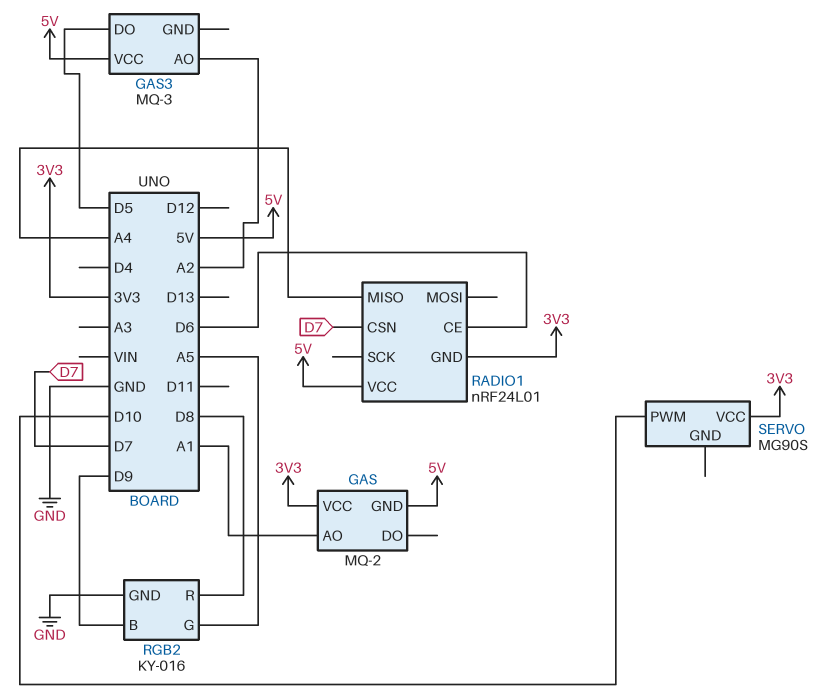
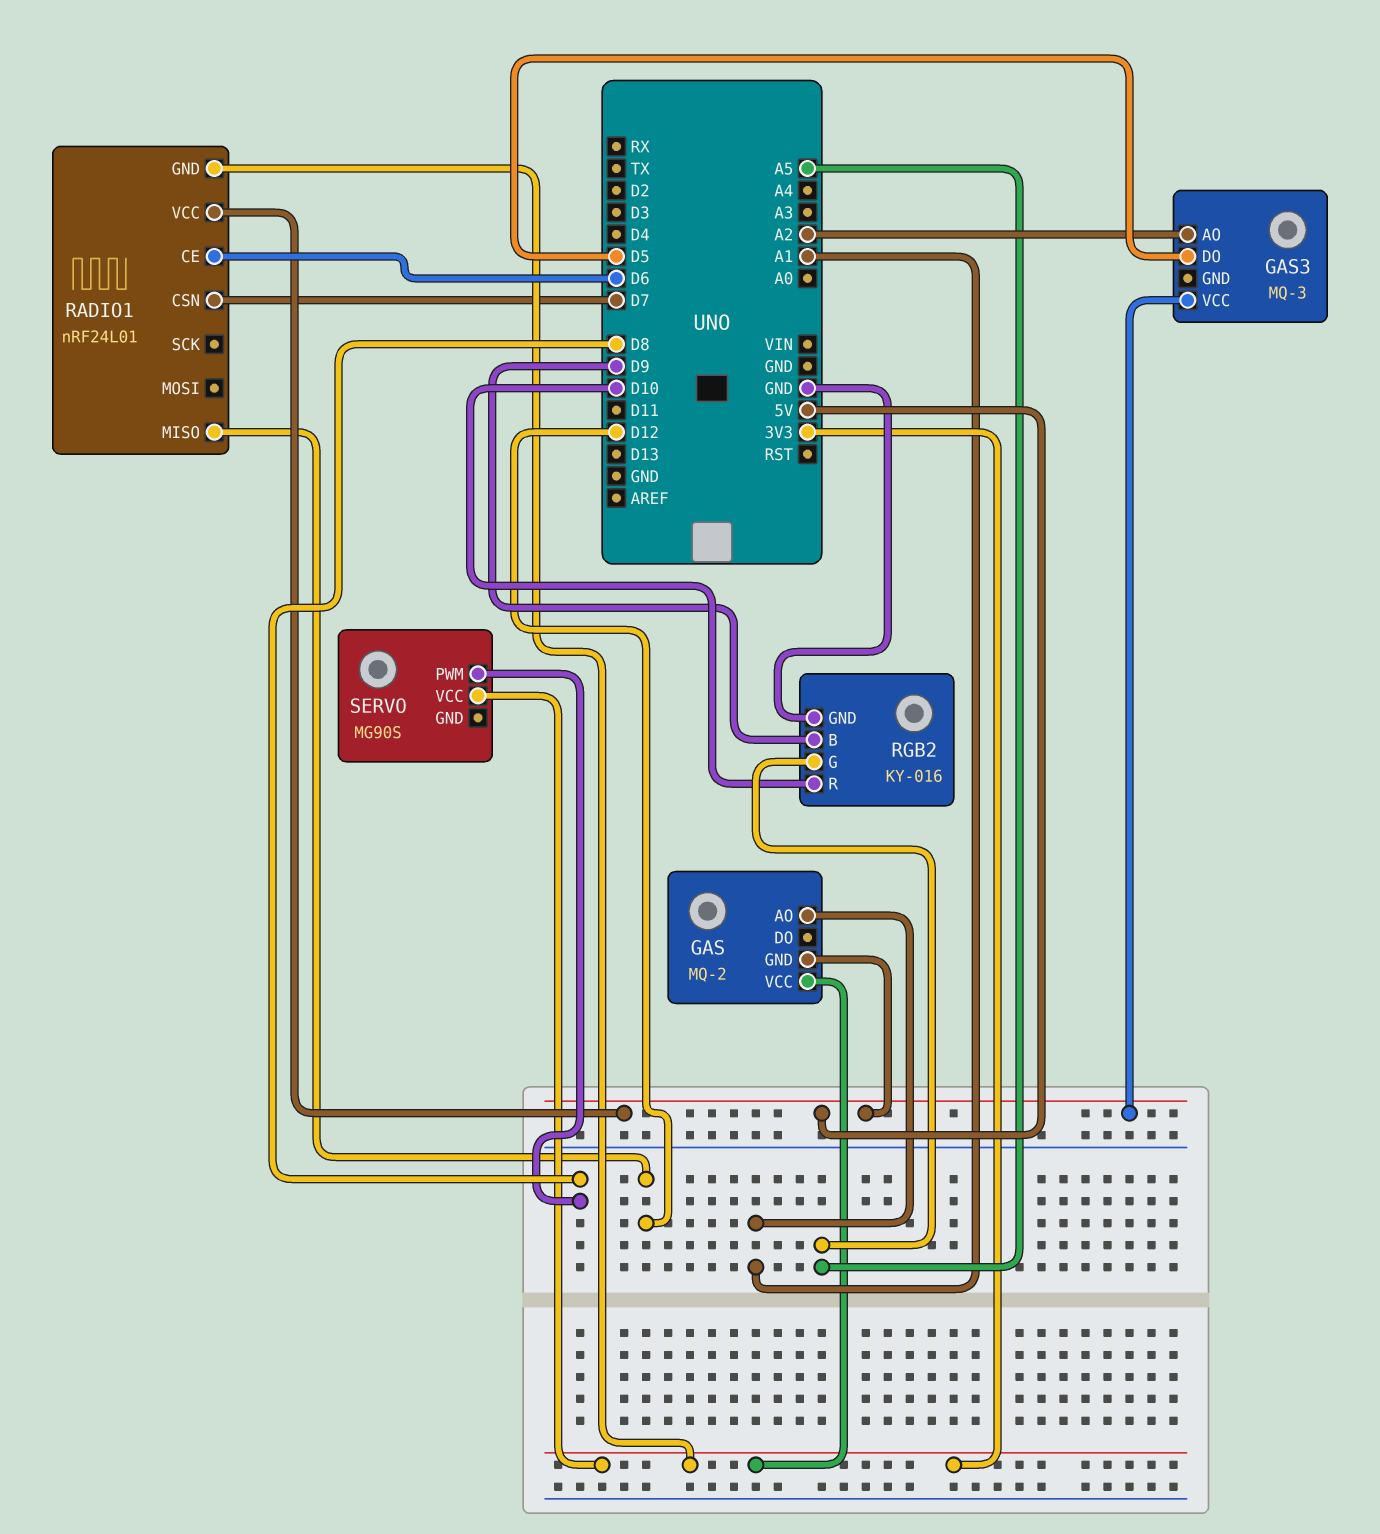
RADIO1 pin MISO: A4 -> D12
RGB2 pin R: D8 -> D10
SERVO pin PWM: D10 -> D8

